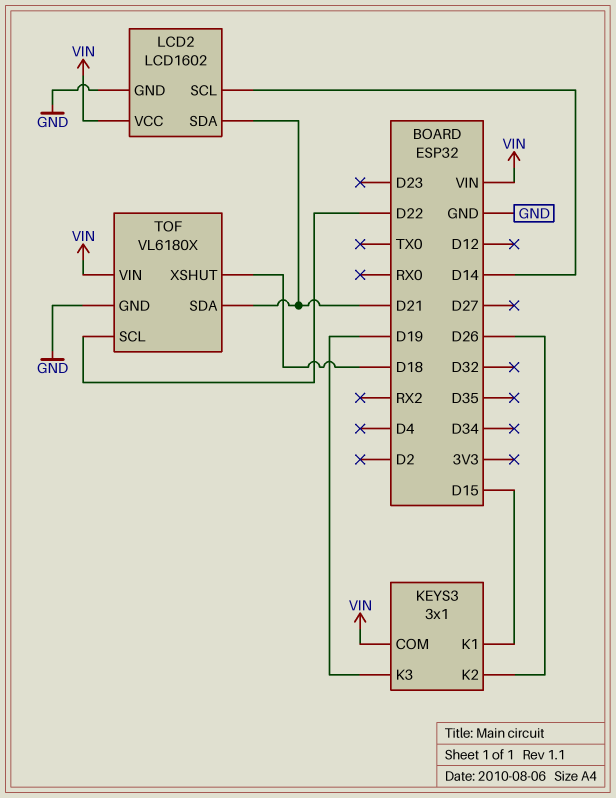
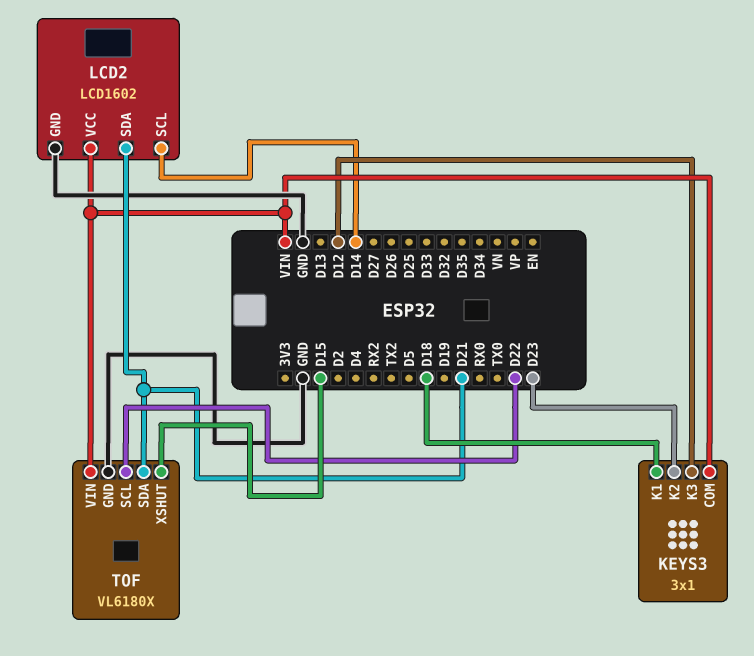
KEYS3 pin K1: D15 -> D18
KEYS3 pin K2: D26 -> D23
KEYS3 pin K3: D19 -> D12
TOF pin XSHUT: D18 -> D15

